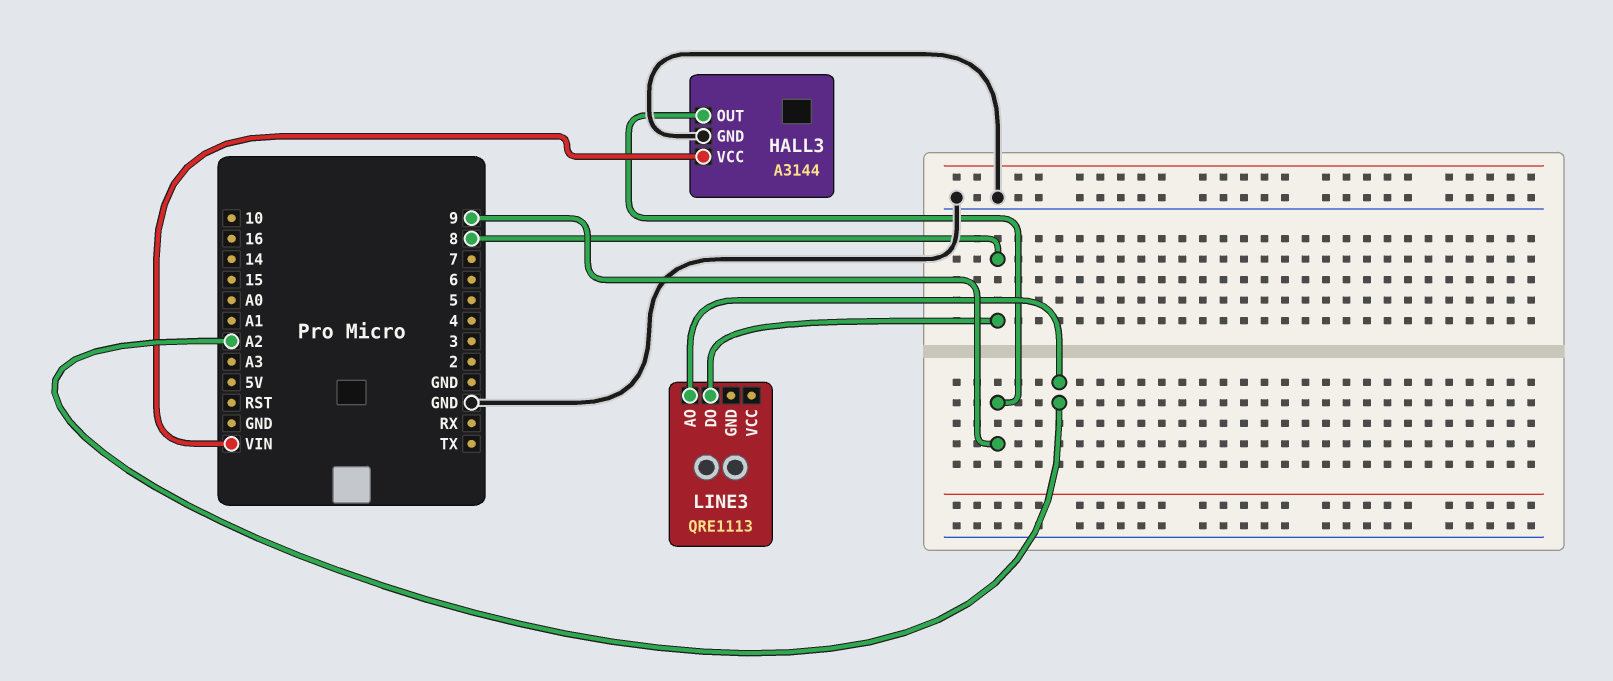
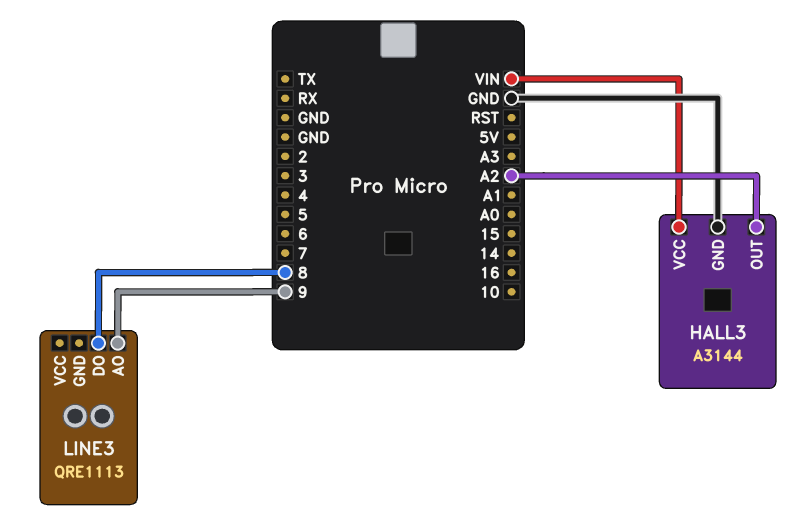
HALL3 pin OUT: 9 -> A2
LINE3 pin AO: A2 -> 9

